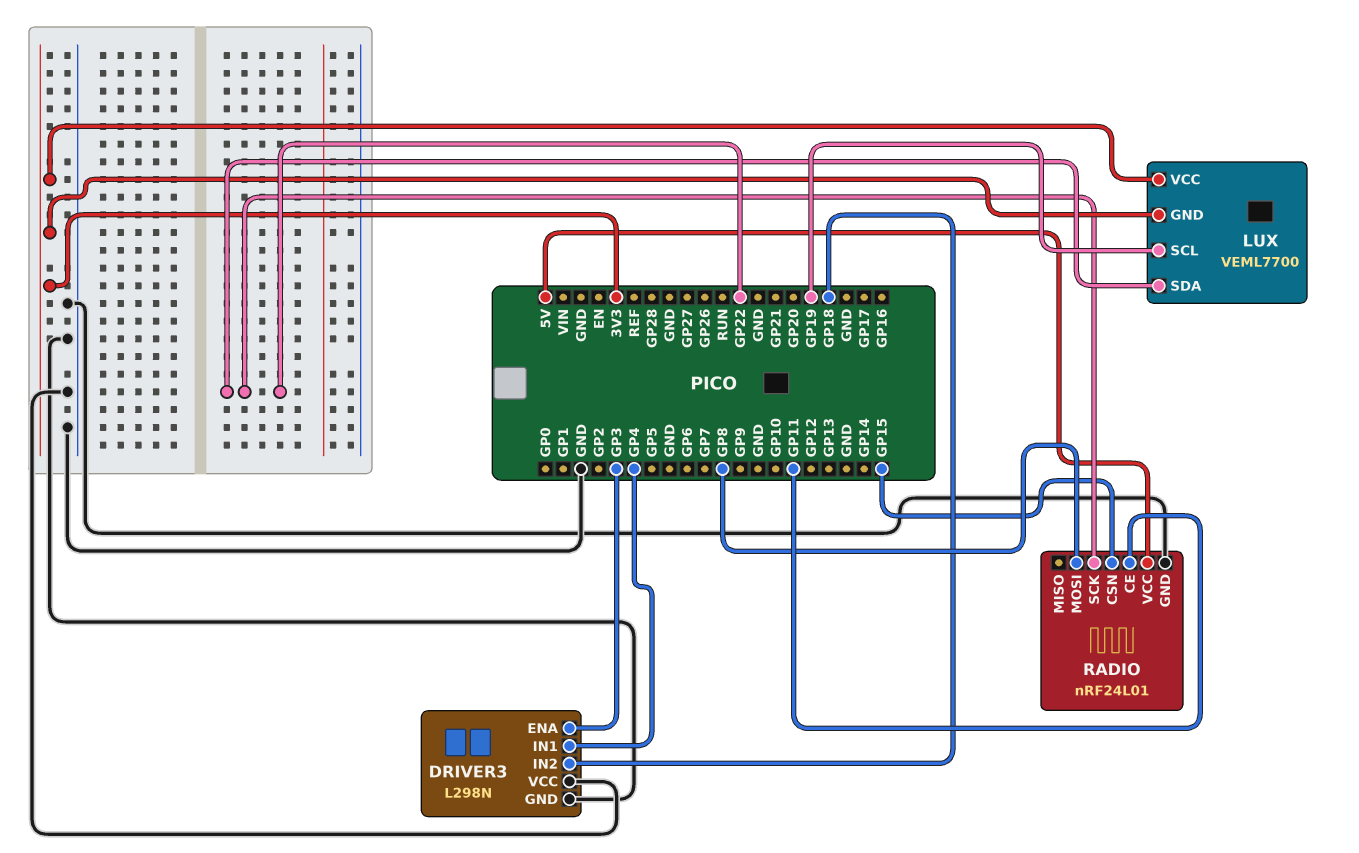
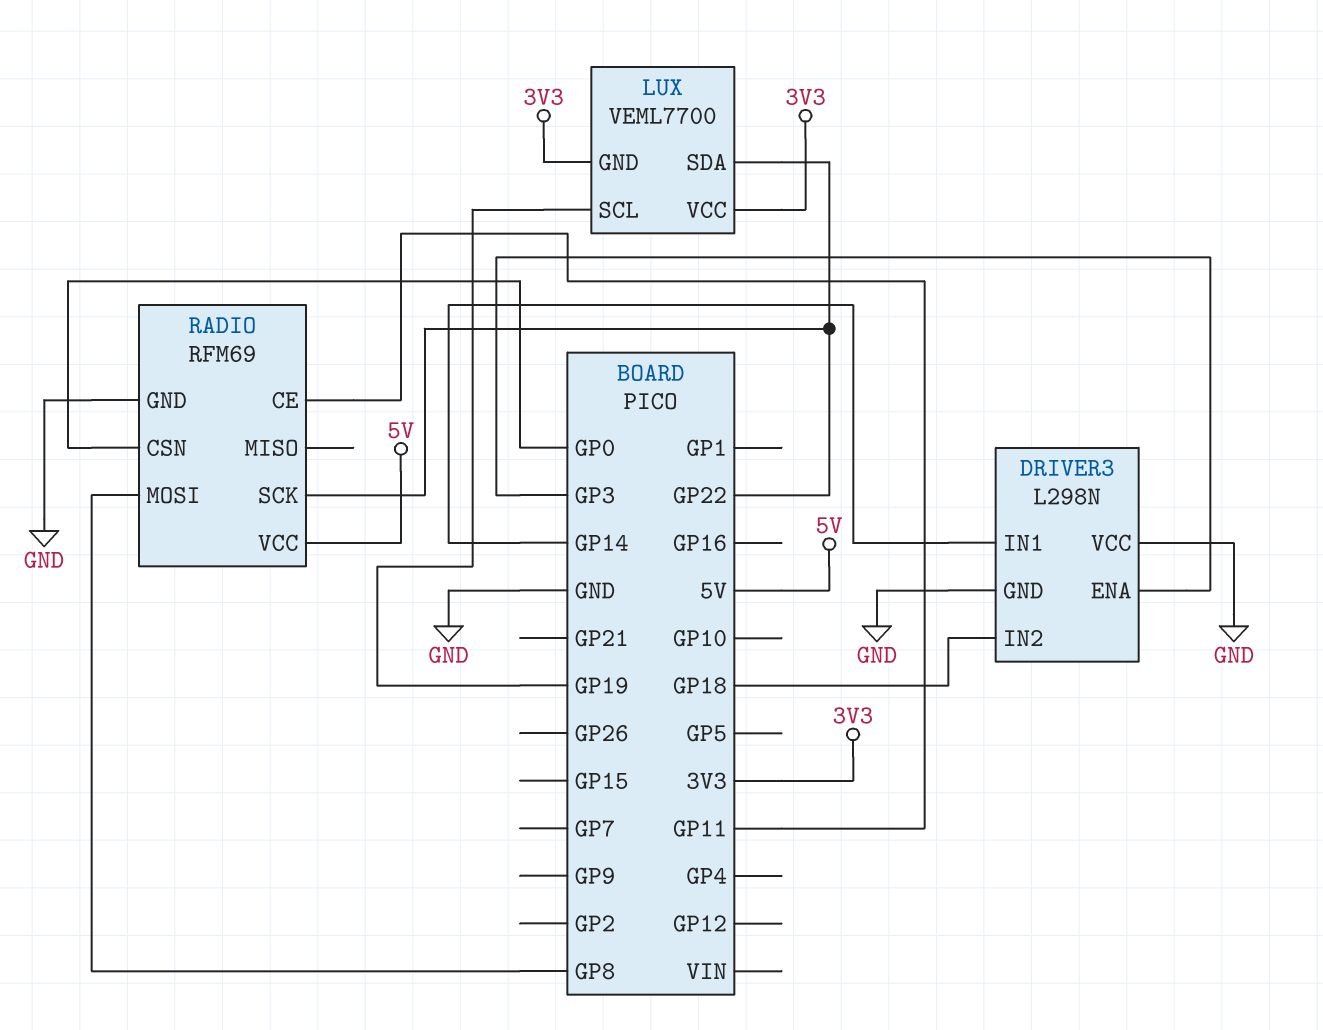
DRIVER3 pin IN1: GP4 -> GP14
RADIO: nRF24L01 -> RFM69
RADIO pin CSN: GP15 -> GP0

